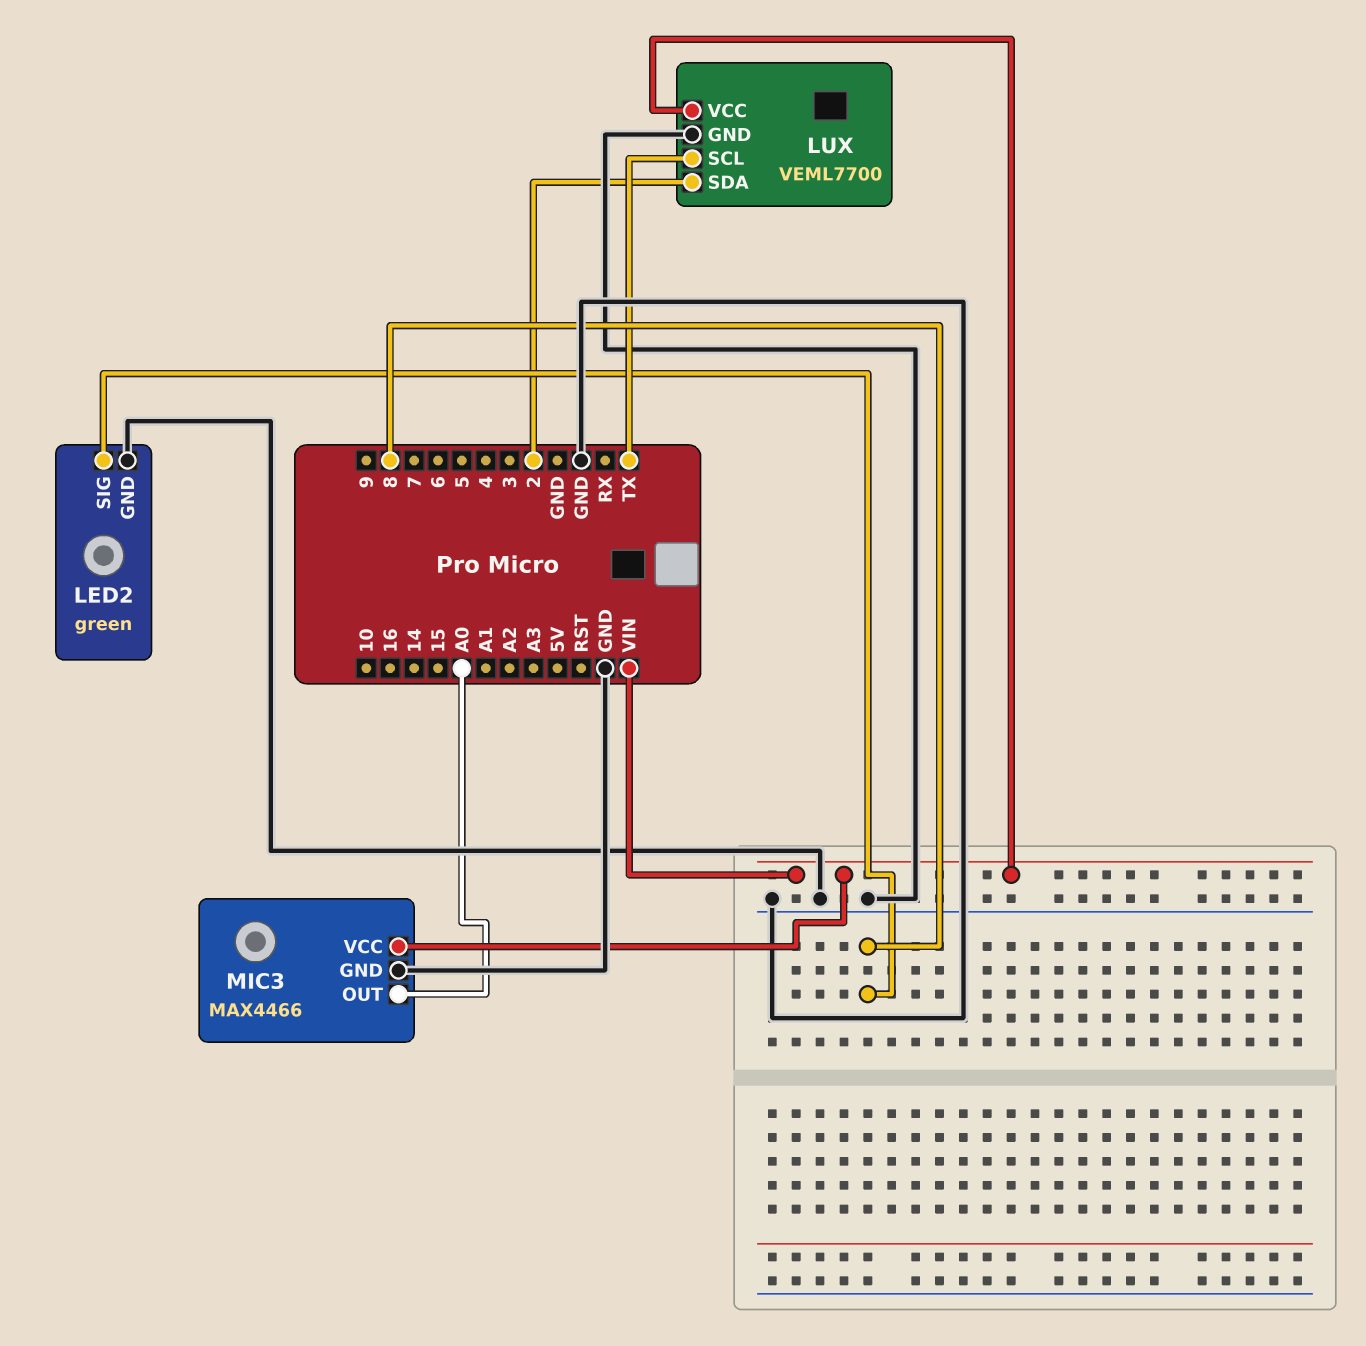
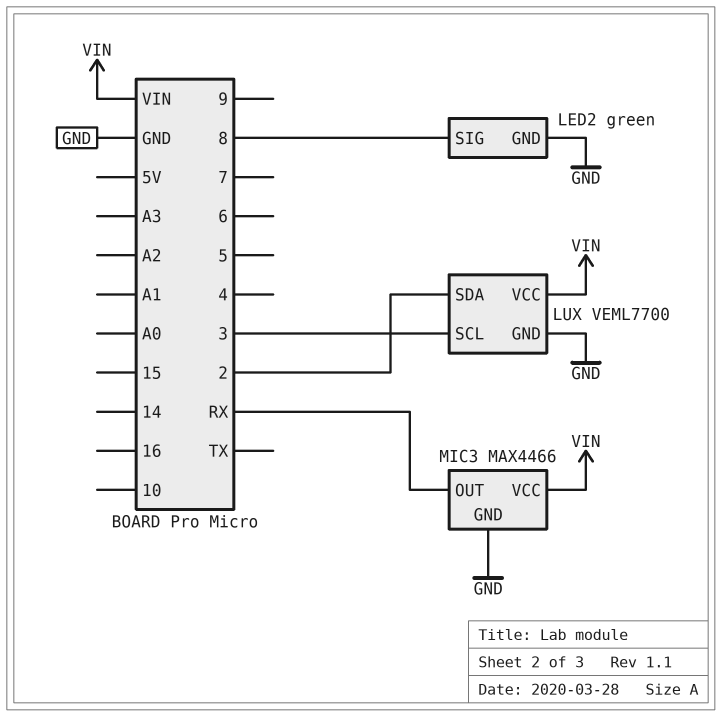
LUX pin SCL: TX -> 3
MIC3 pin OUT: A0 -> RX

